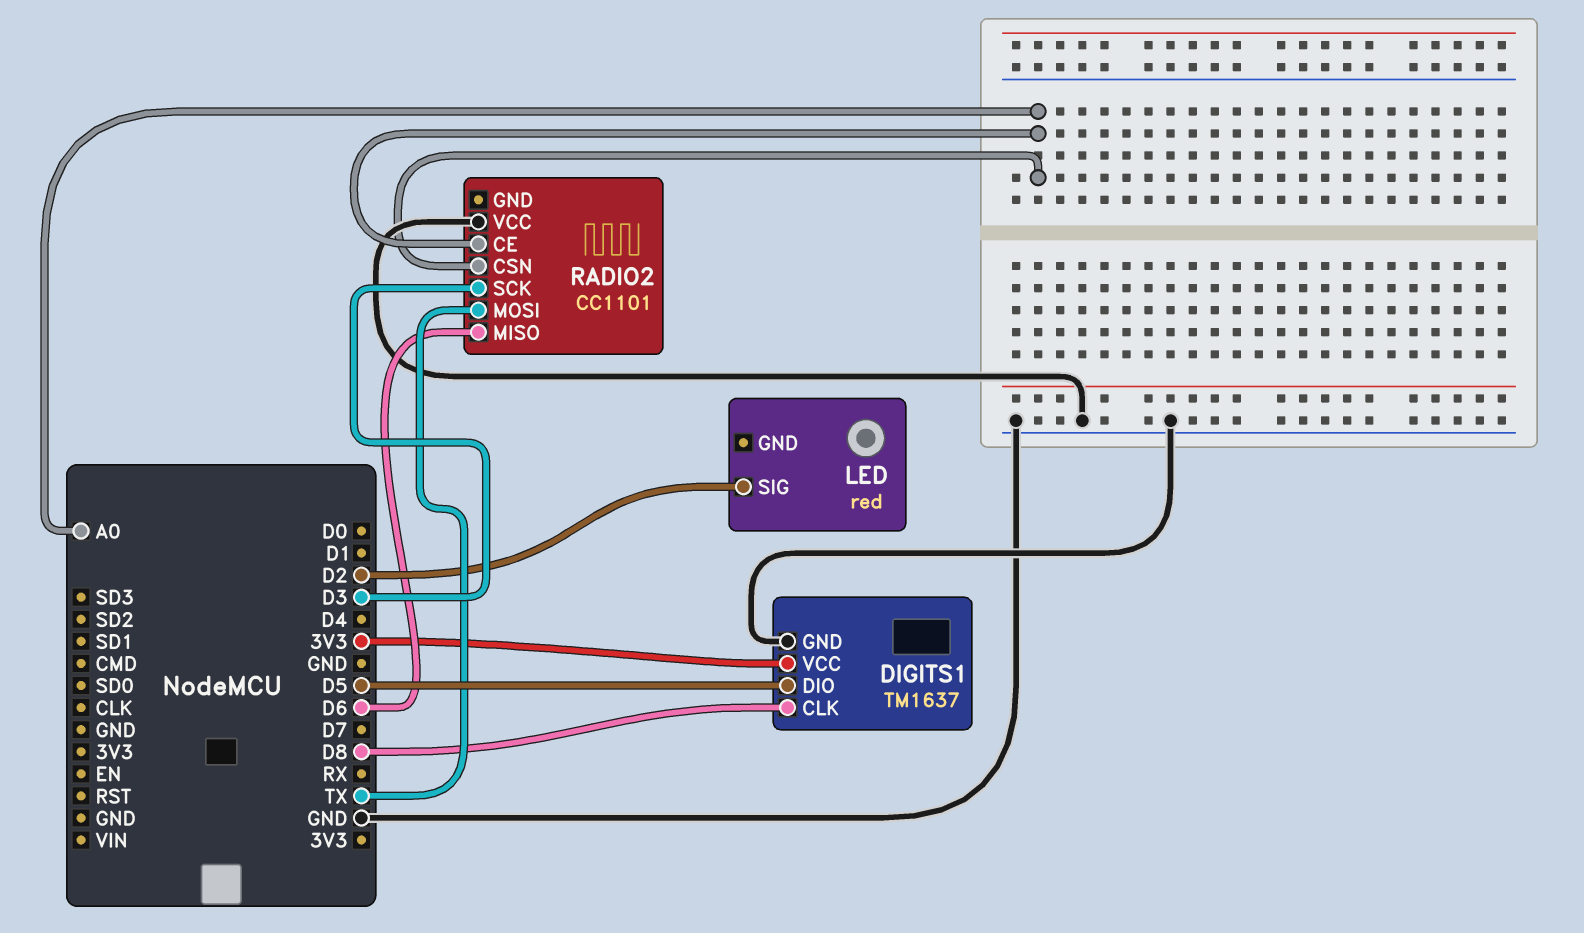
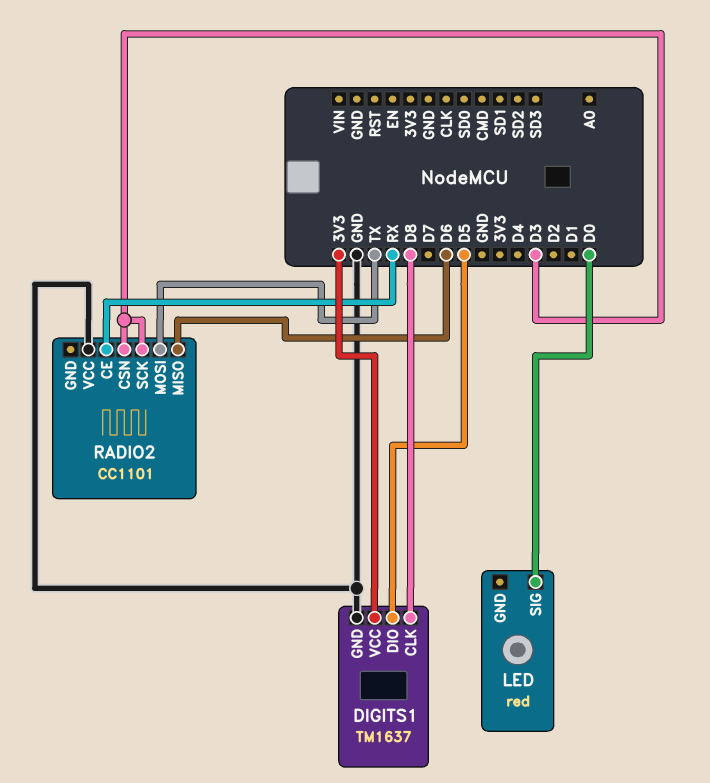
LED pin SIG: D2 -> D0
RADIO2 pin CE: A0 -> RX
RADIO2 pin CSN: A0 -> D3

